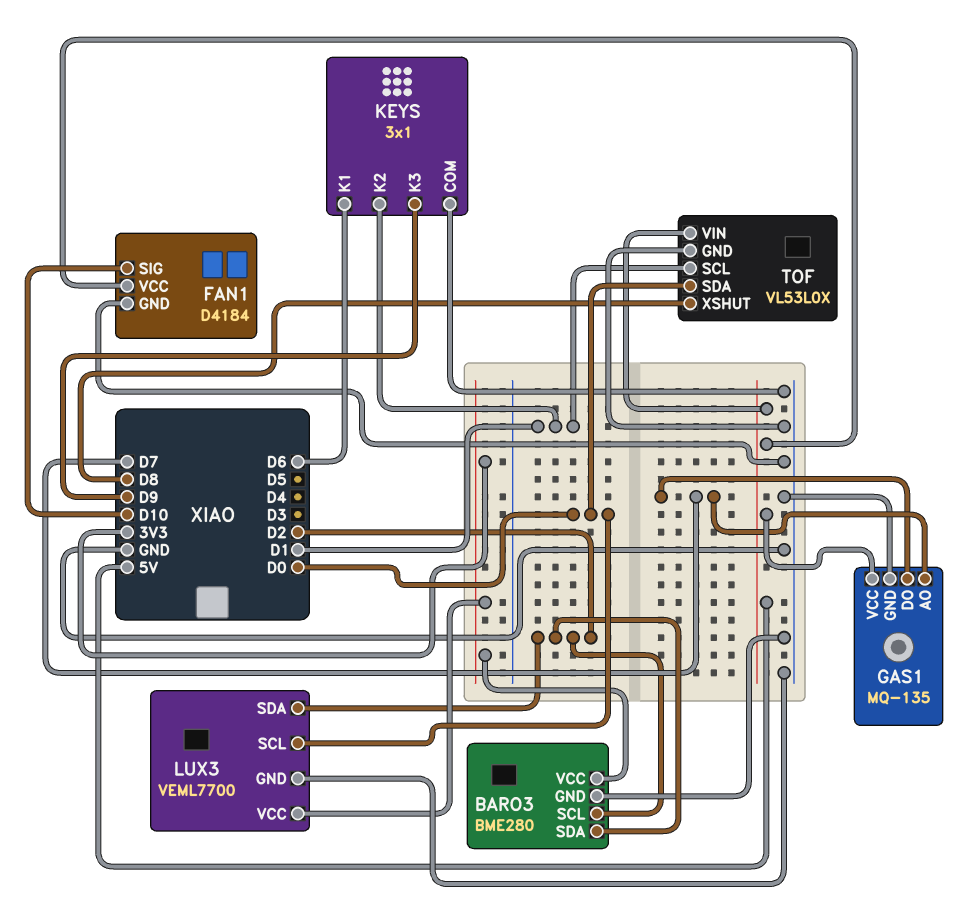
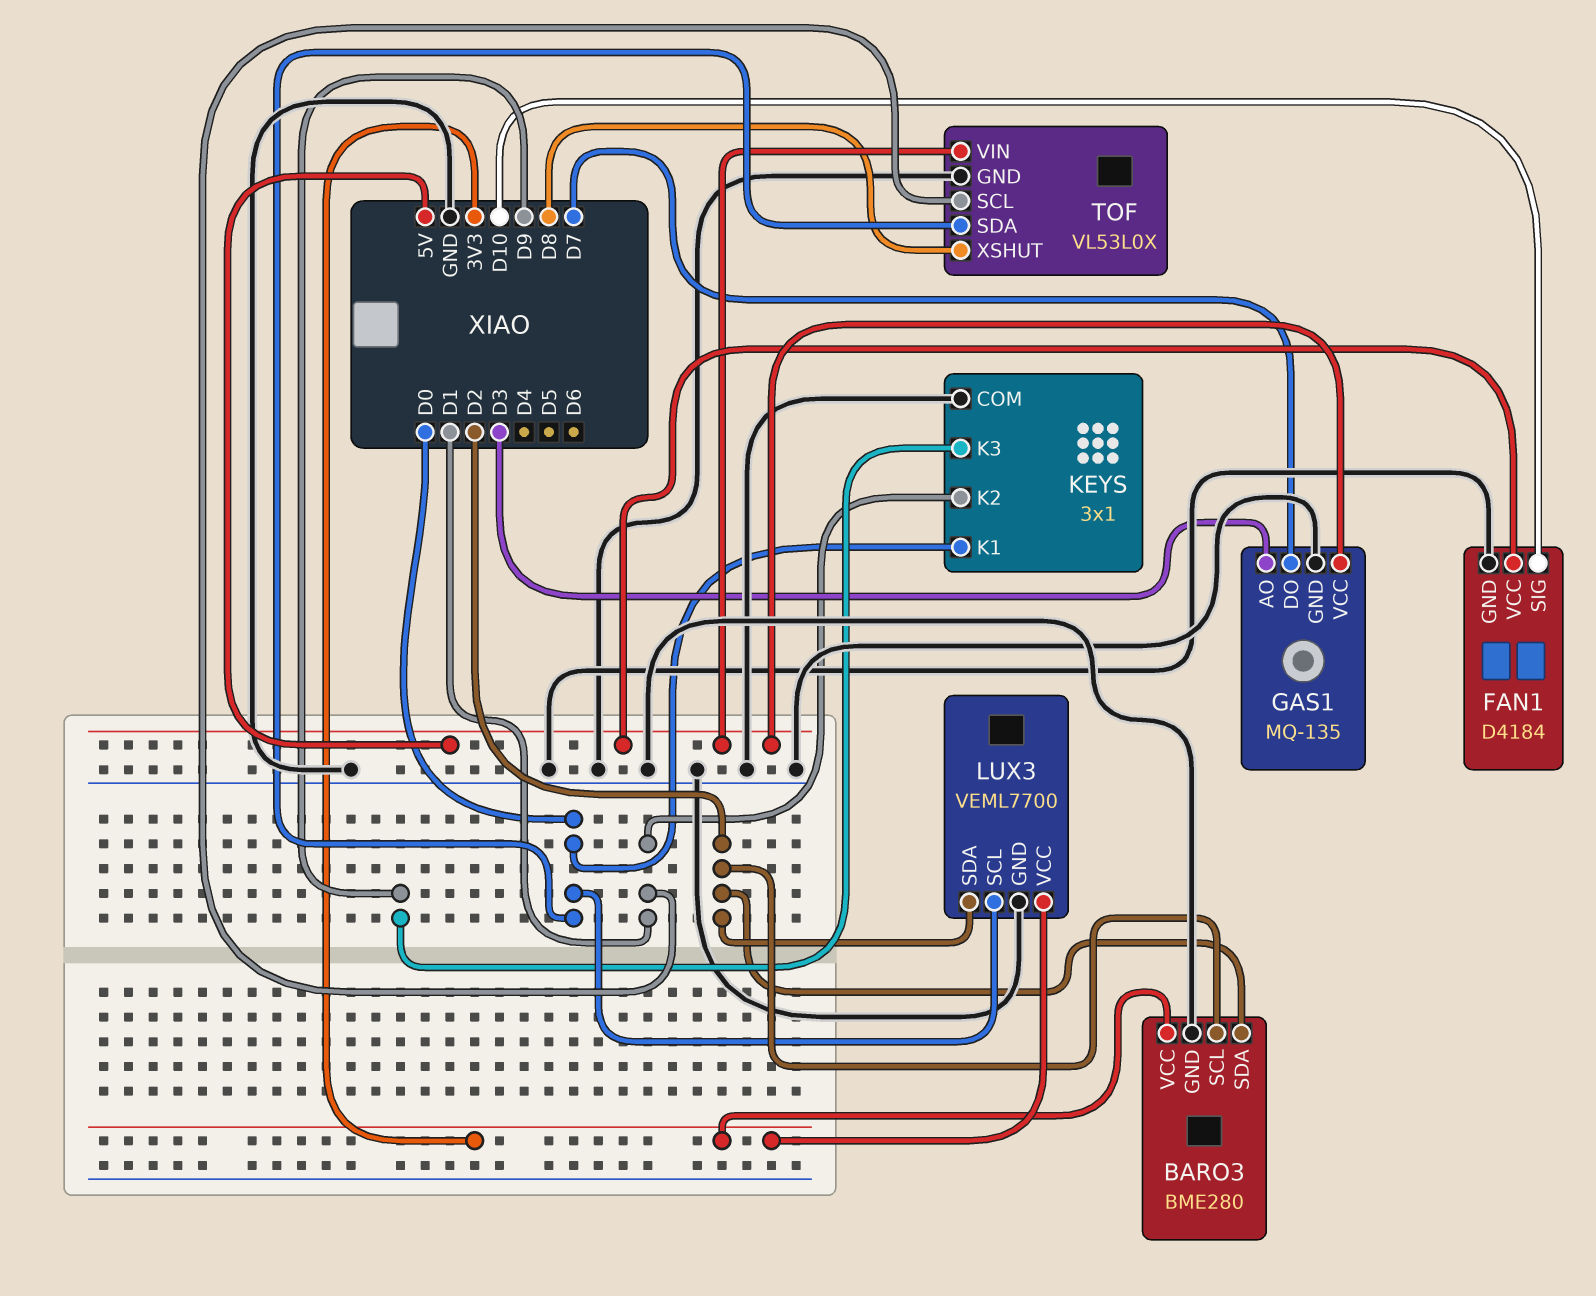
GAS1 pin AO: D7 -> D3
KEYS pin K1: D6 -> D0

